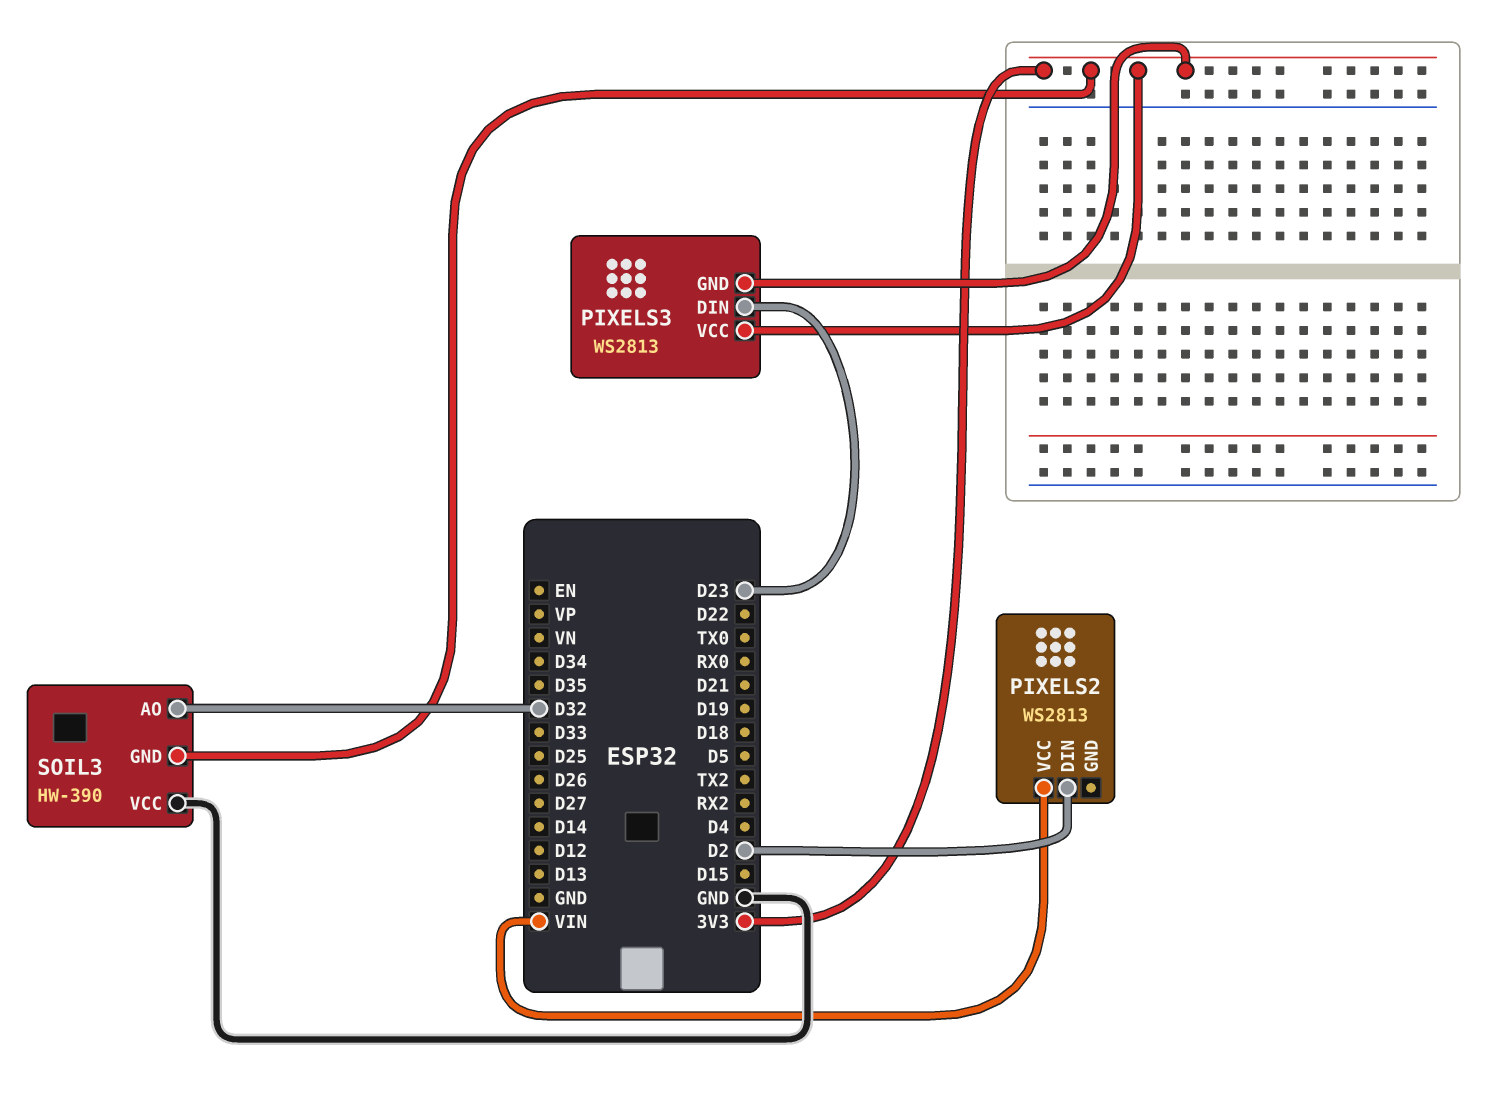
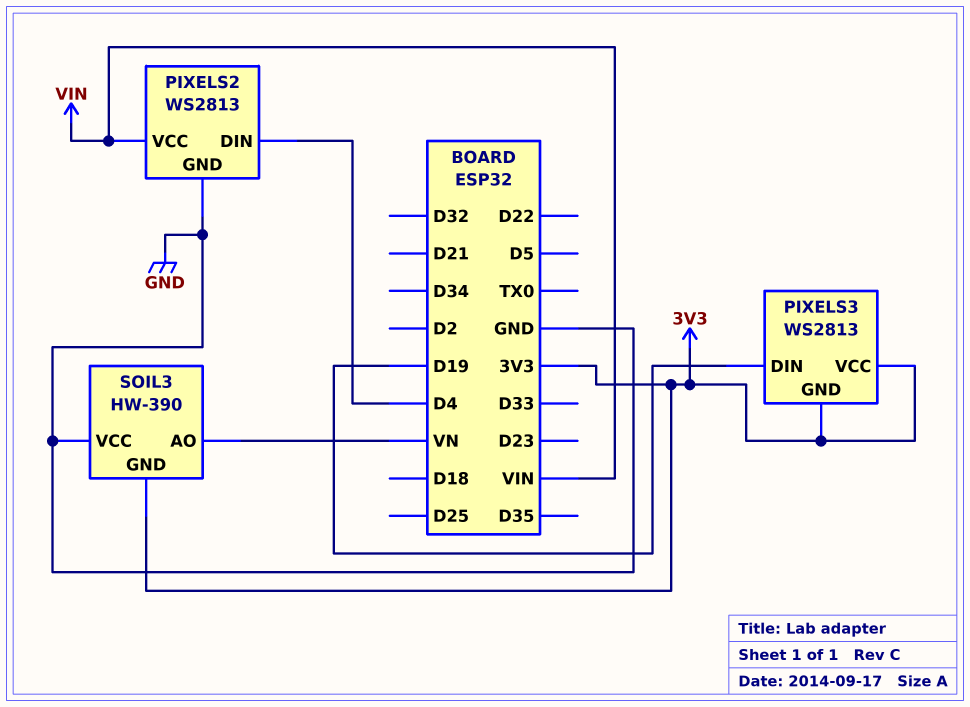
PIXELS2 pin DIN: D2 -> D4
PIXELS2 pin GND: none -> GND
PIXELS3 pin DIN: D23 -> D19
SOIL3 pin AO: D32 -> VN

